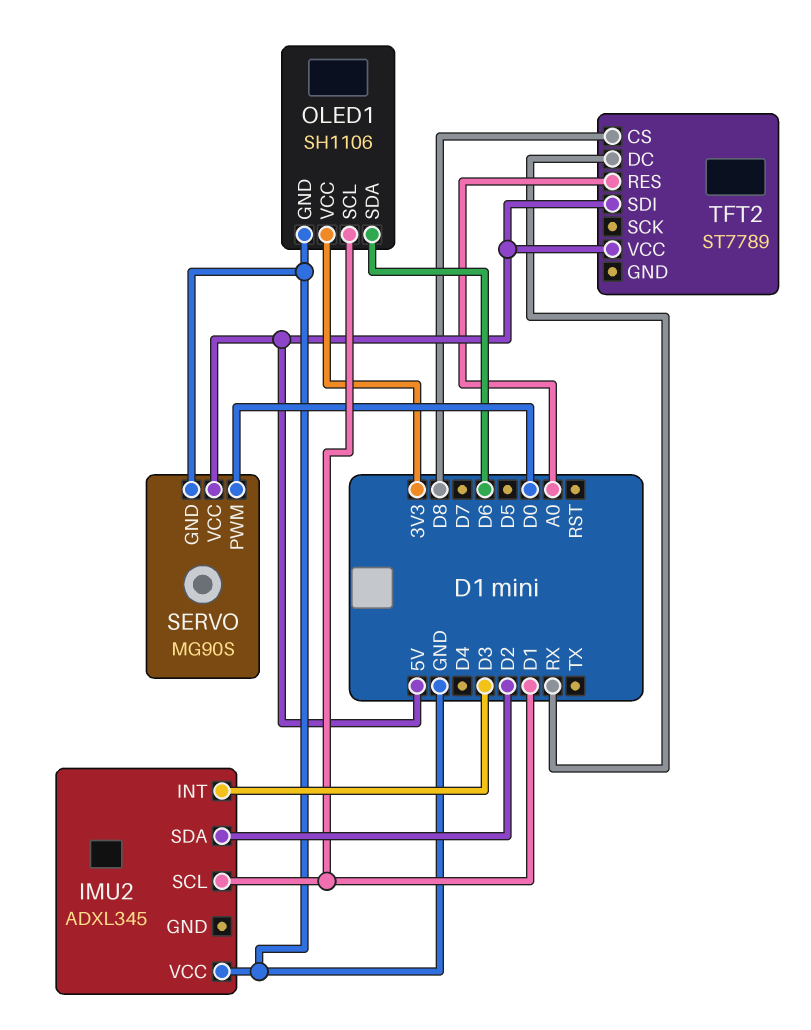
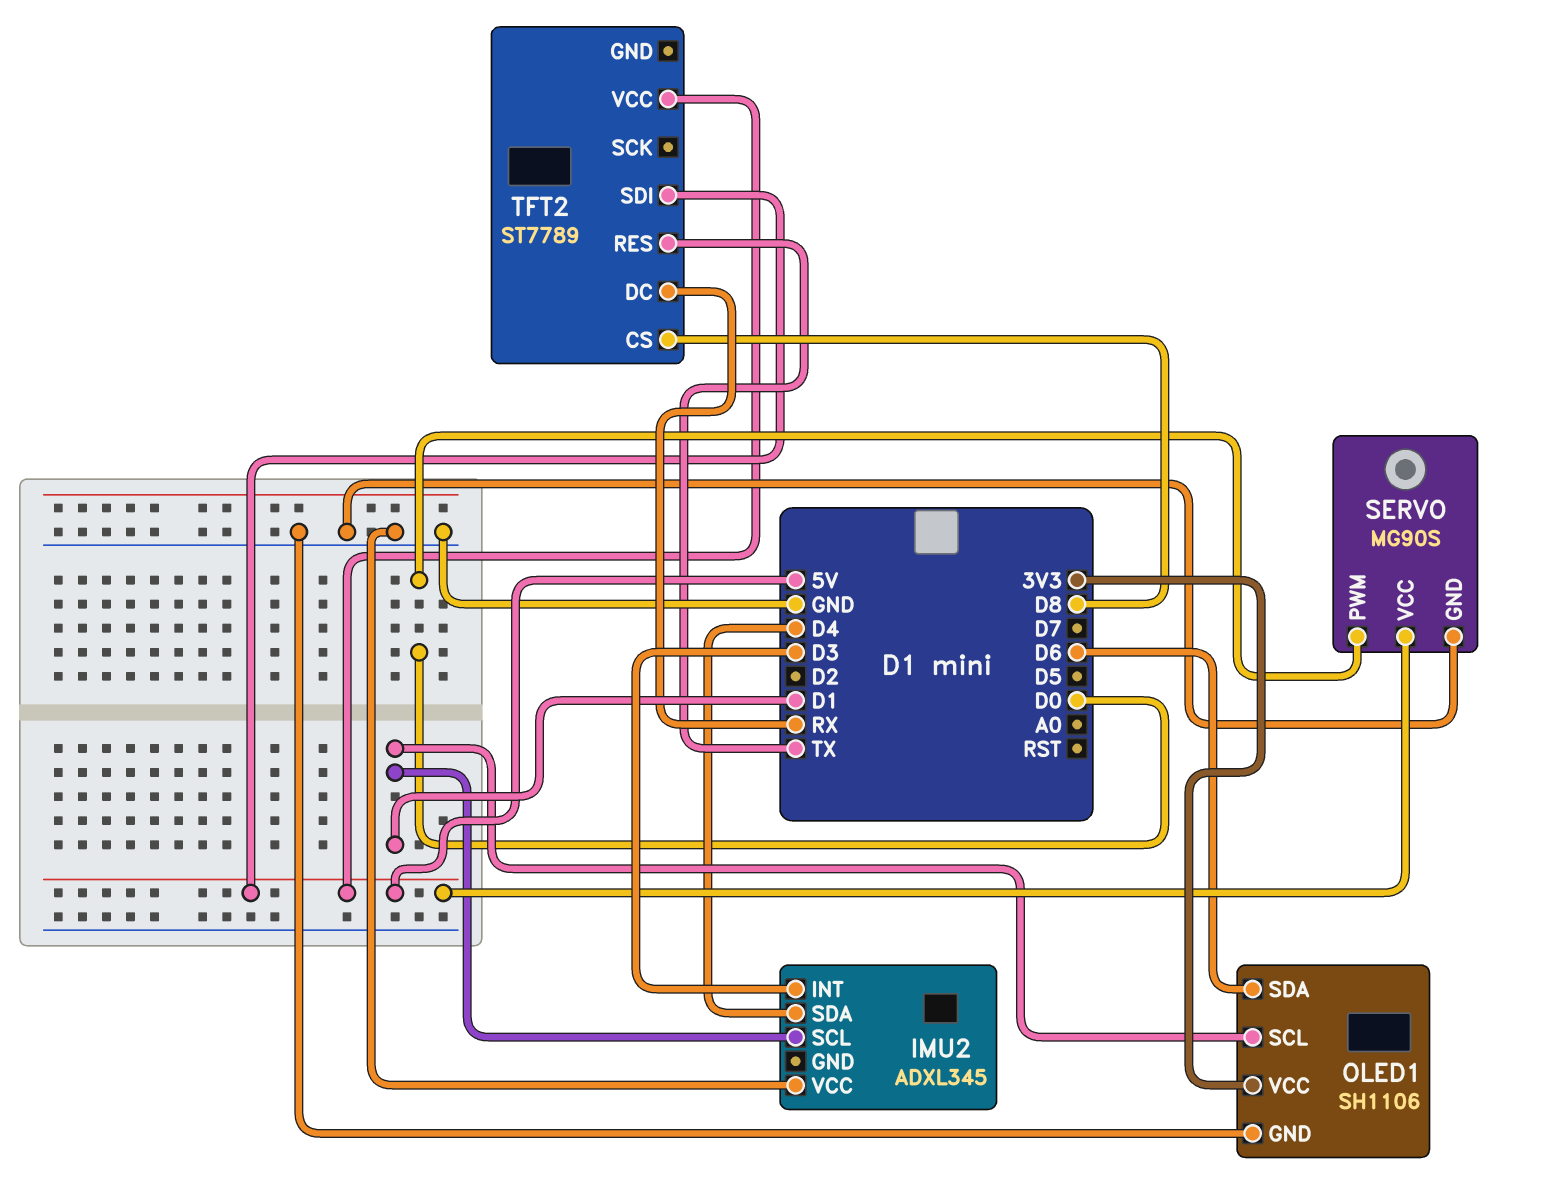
IMU2 pin SDA: D2 -> D4
TFT2 pin RES: A0 -> TX

